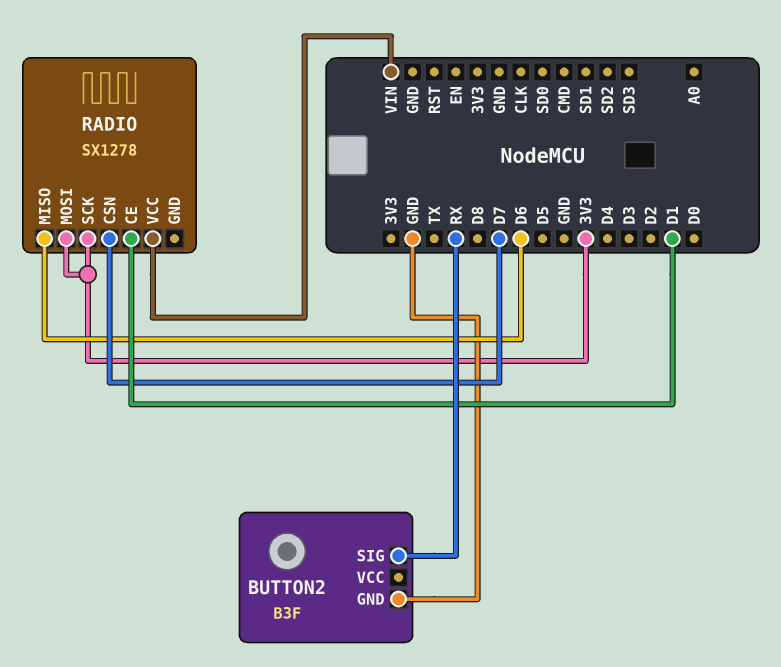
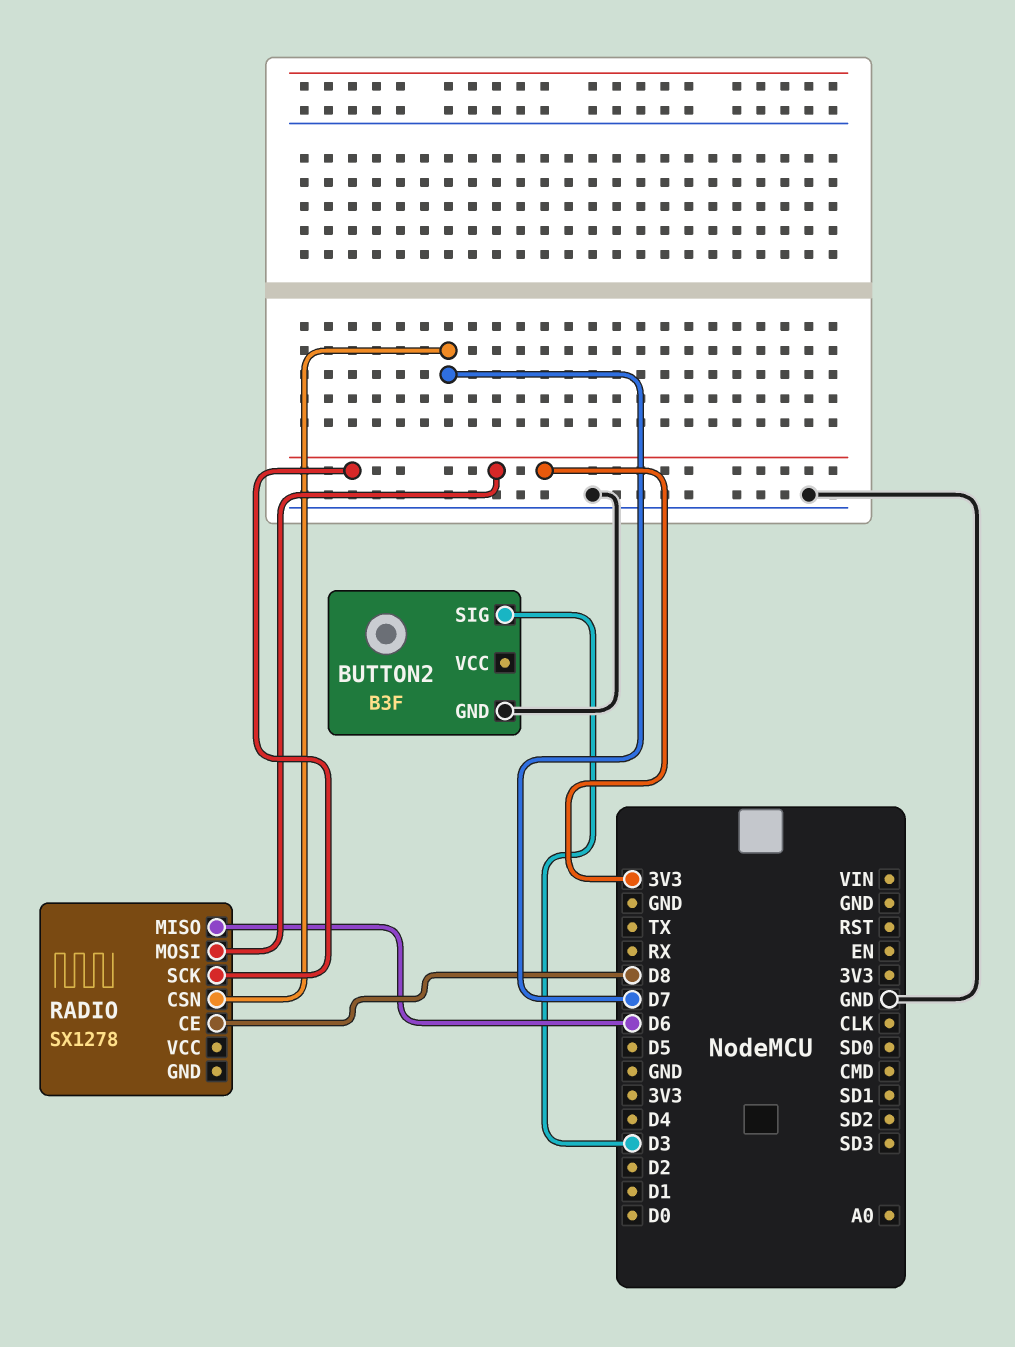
BUTTON2 pin SIG: RX -> D3
RADIO pin CE: D1 -> D8
RADIO pin VCC: VIN -> none

